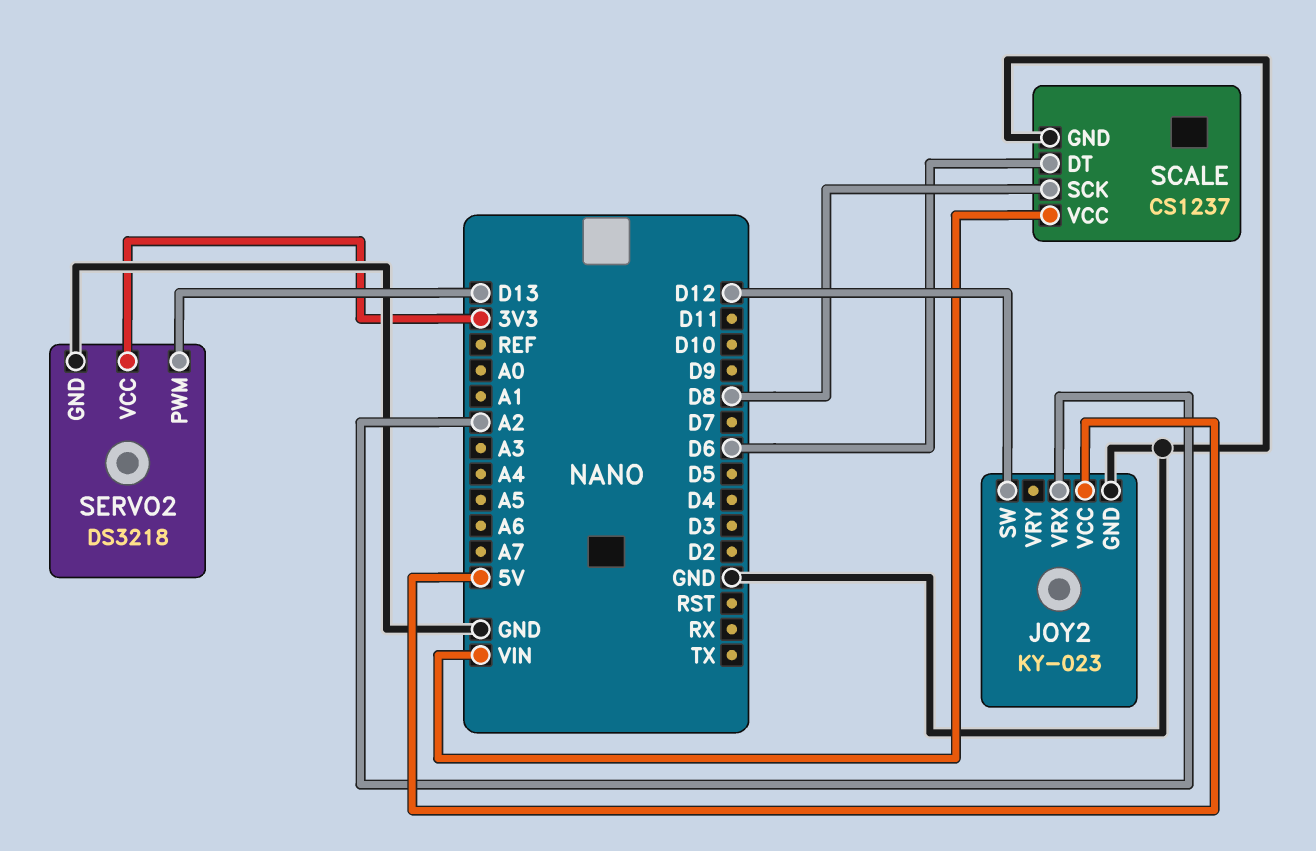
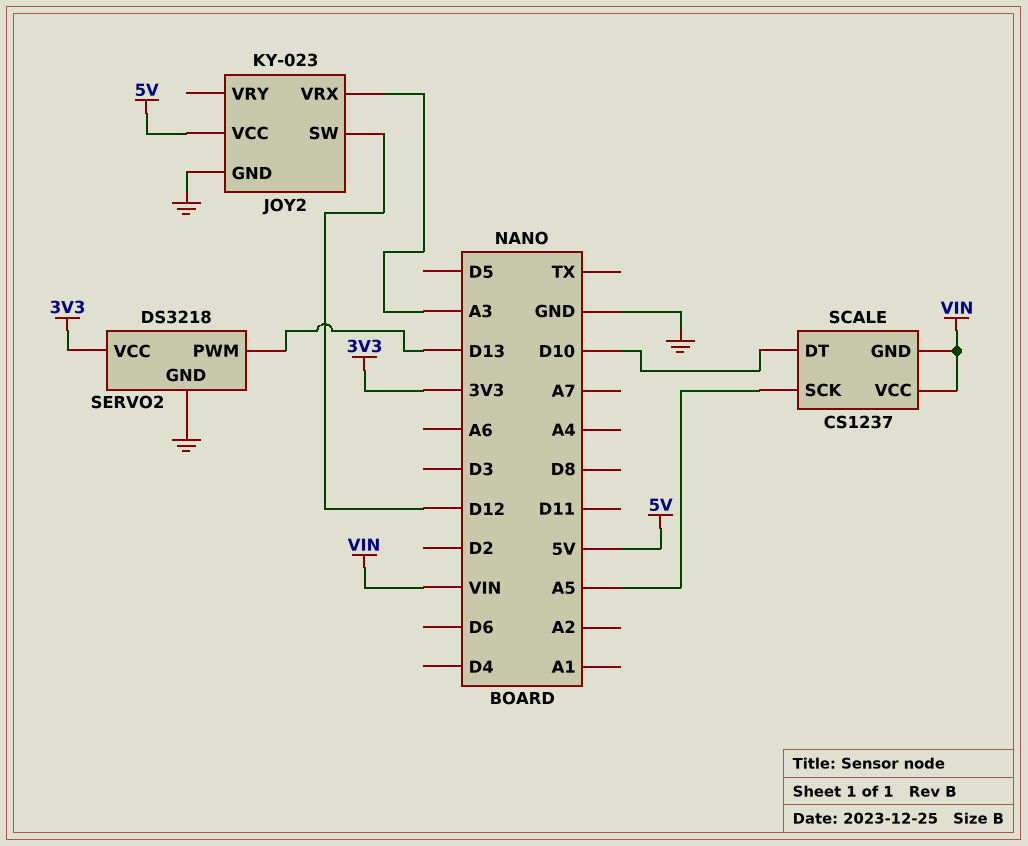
JOY2 pin VRX: A2 -> A3
SCALE pin DT: D6 -> D10
SCALE pin GND: GND -> VIN
SCALE pin SCK: D8 -> A5

